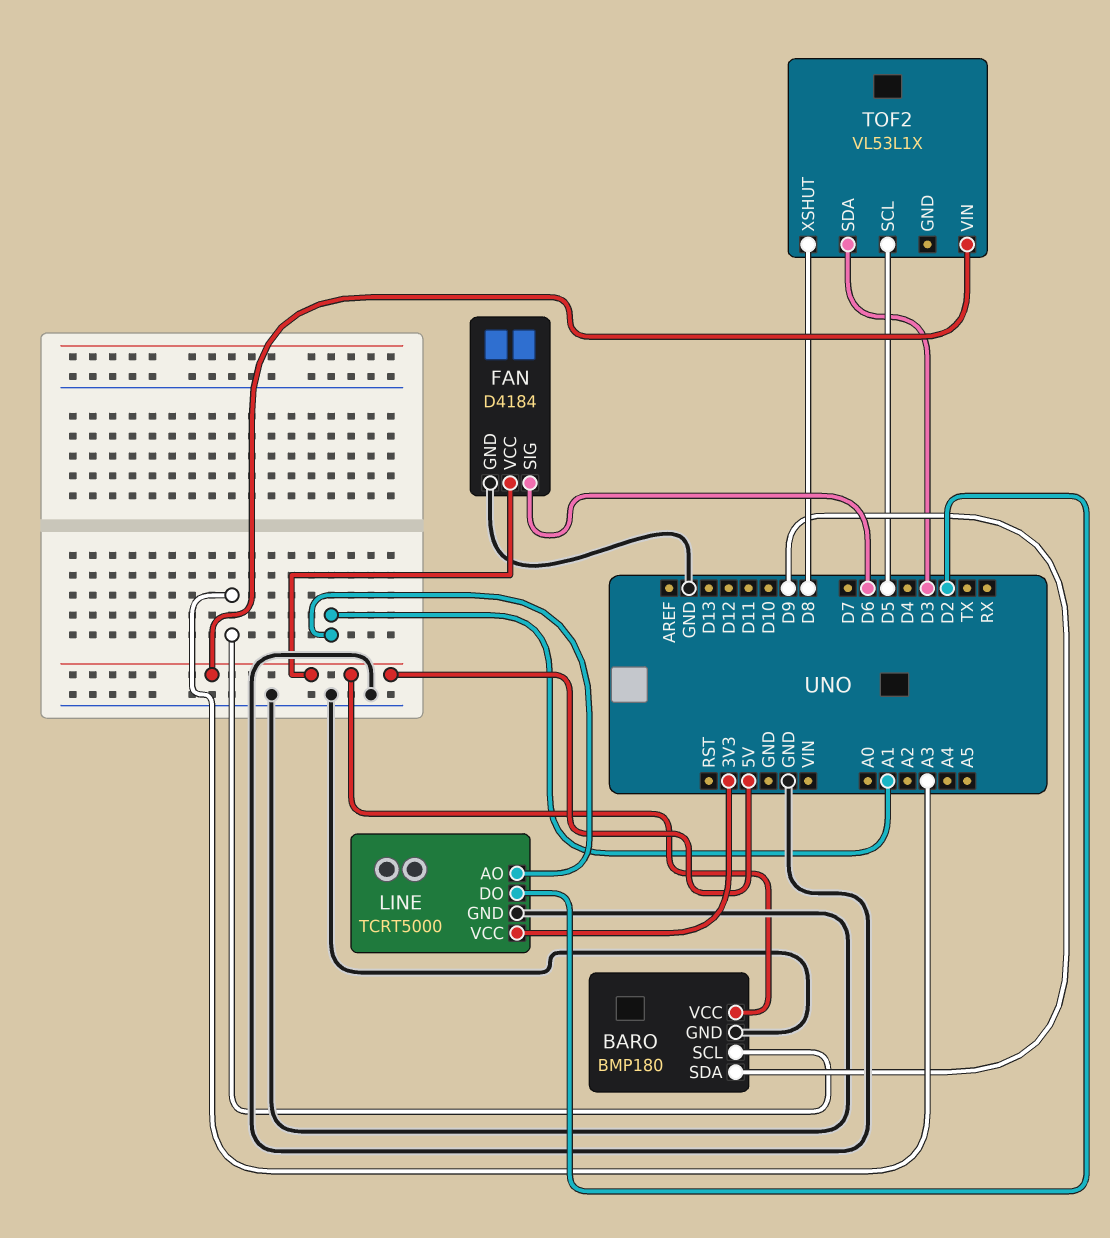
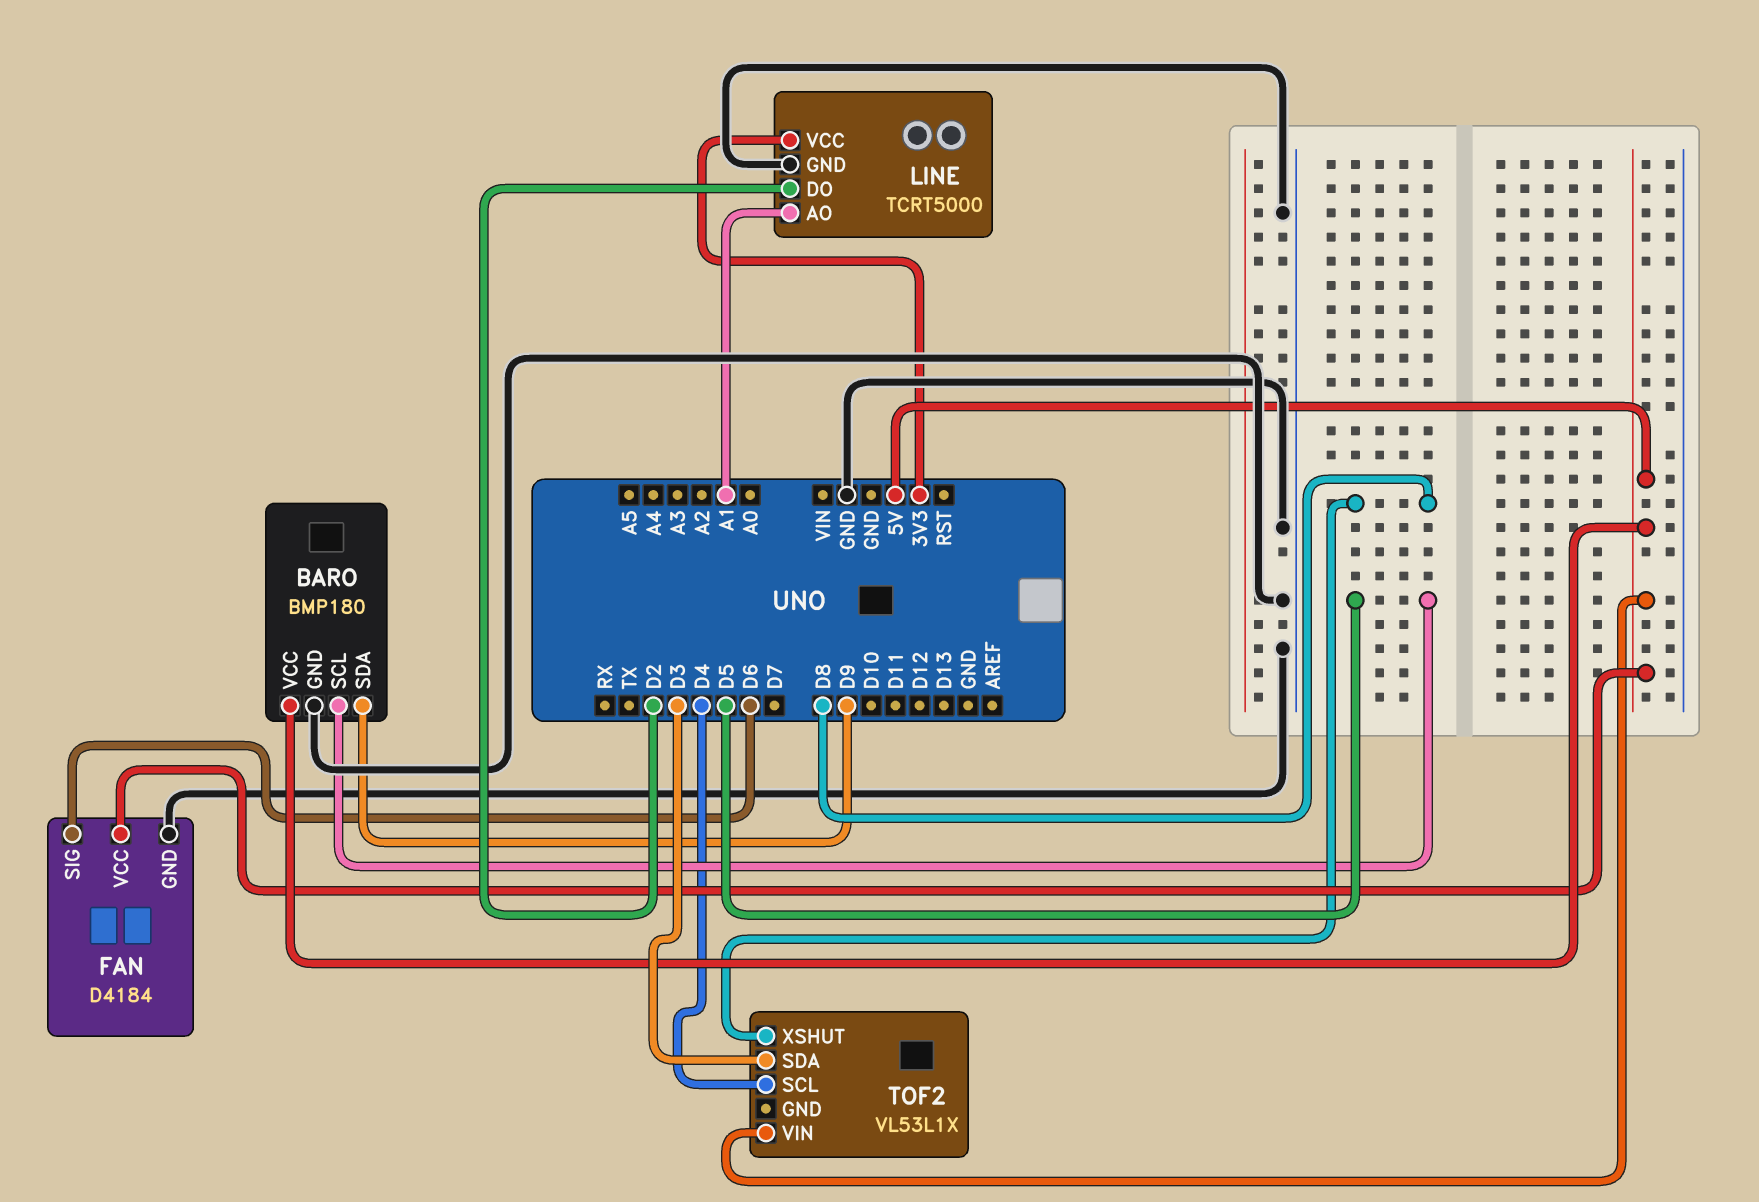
BARO pin SCL: A3 -> D5
TOF2 pin SCL: D5 -> D4

